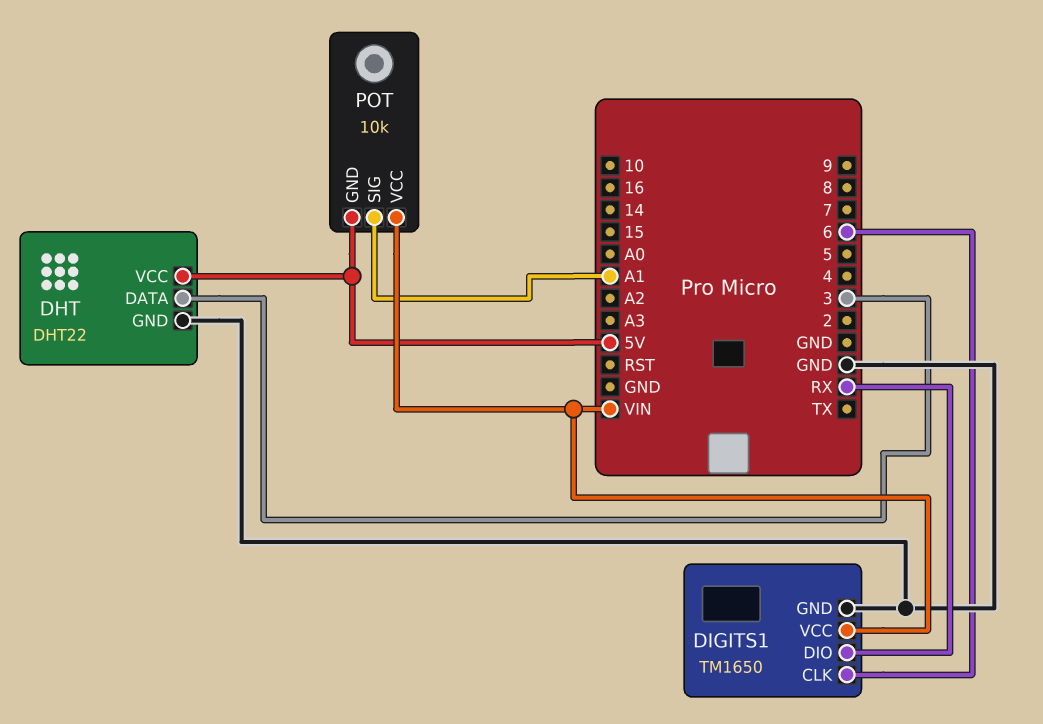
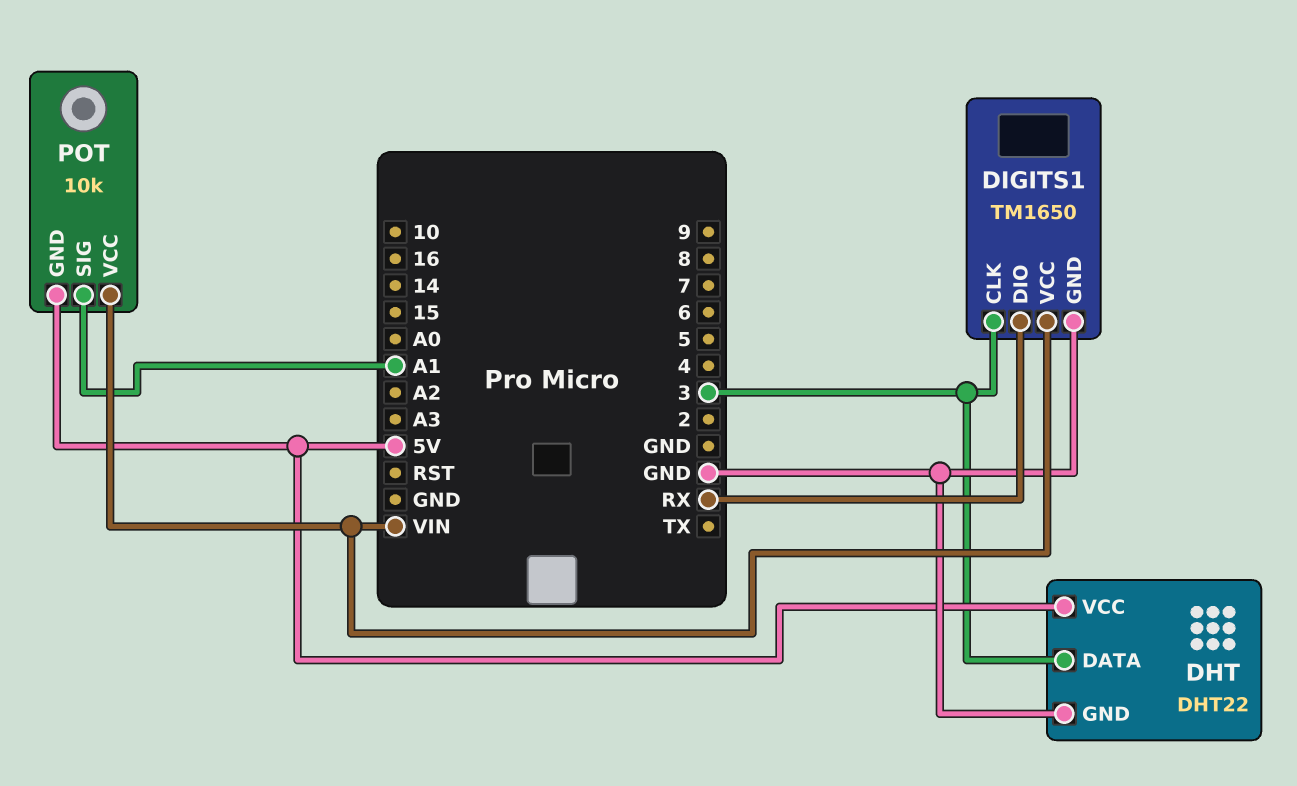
DIGITS1 pin CLK: 6 -> 3

